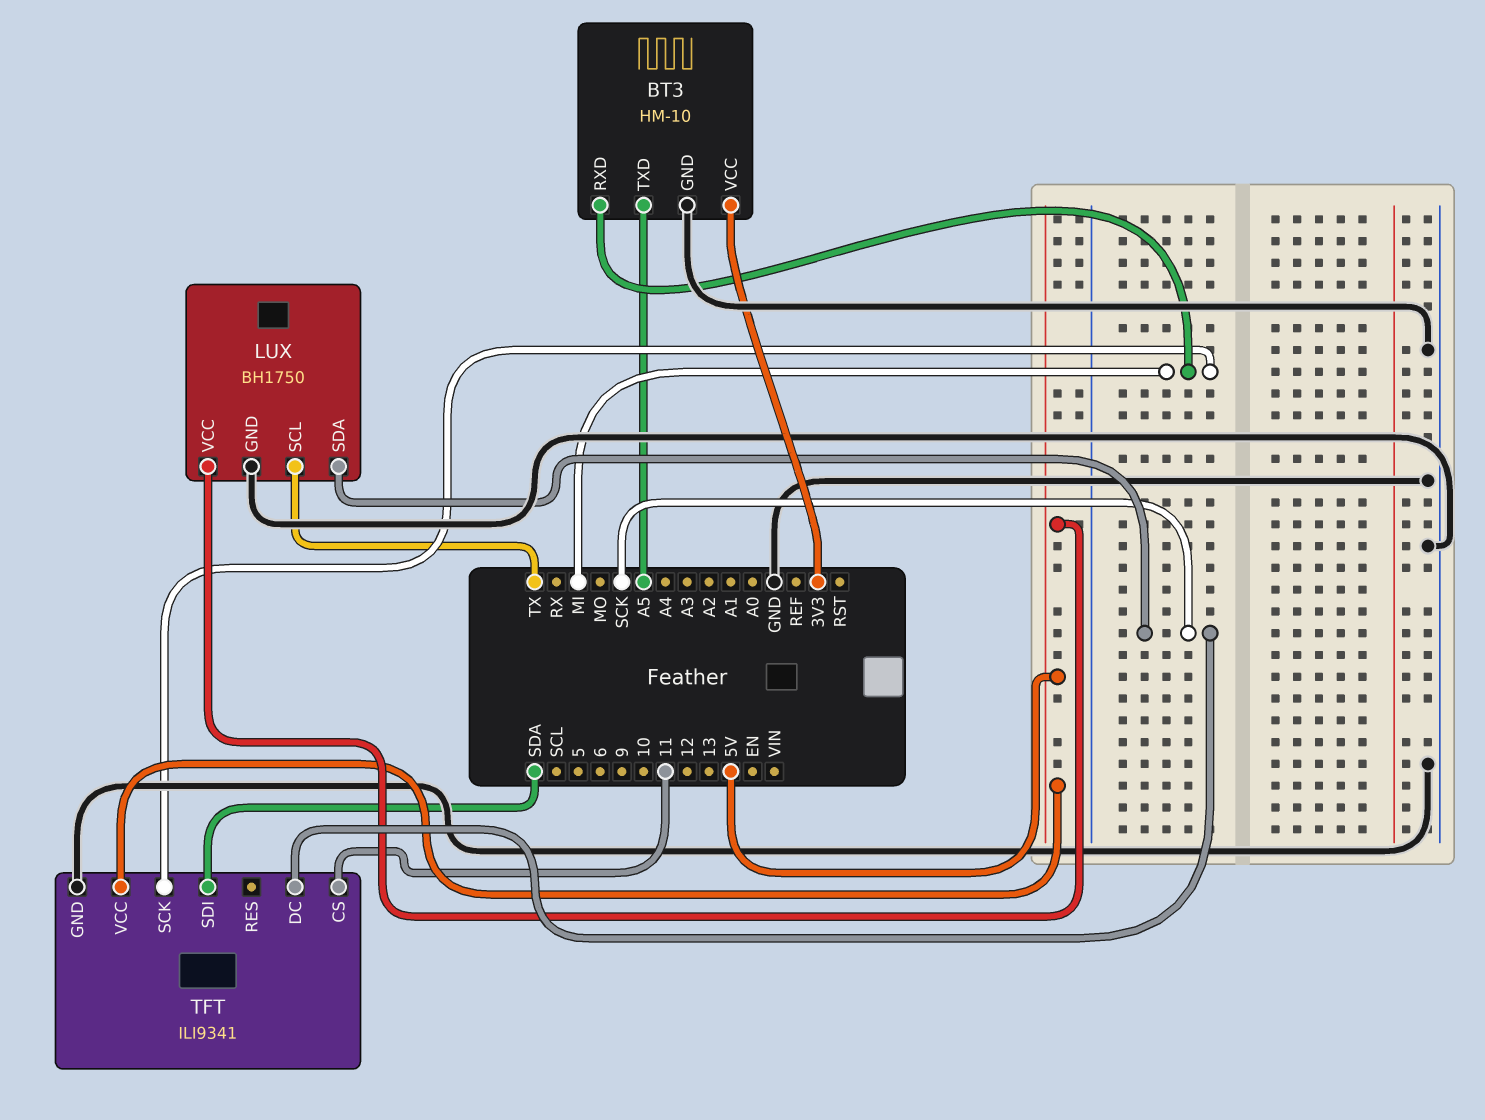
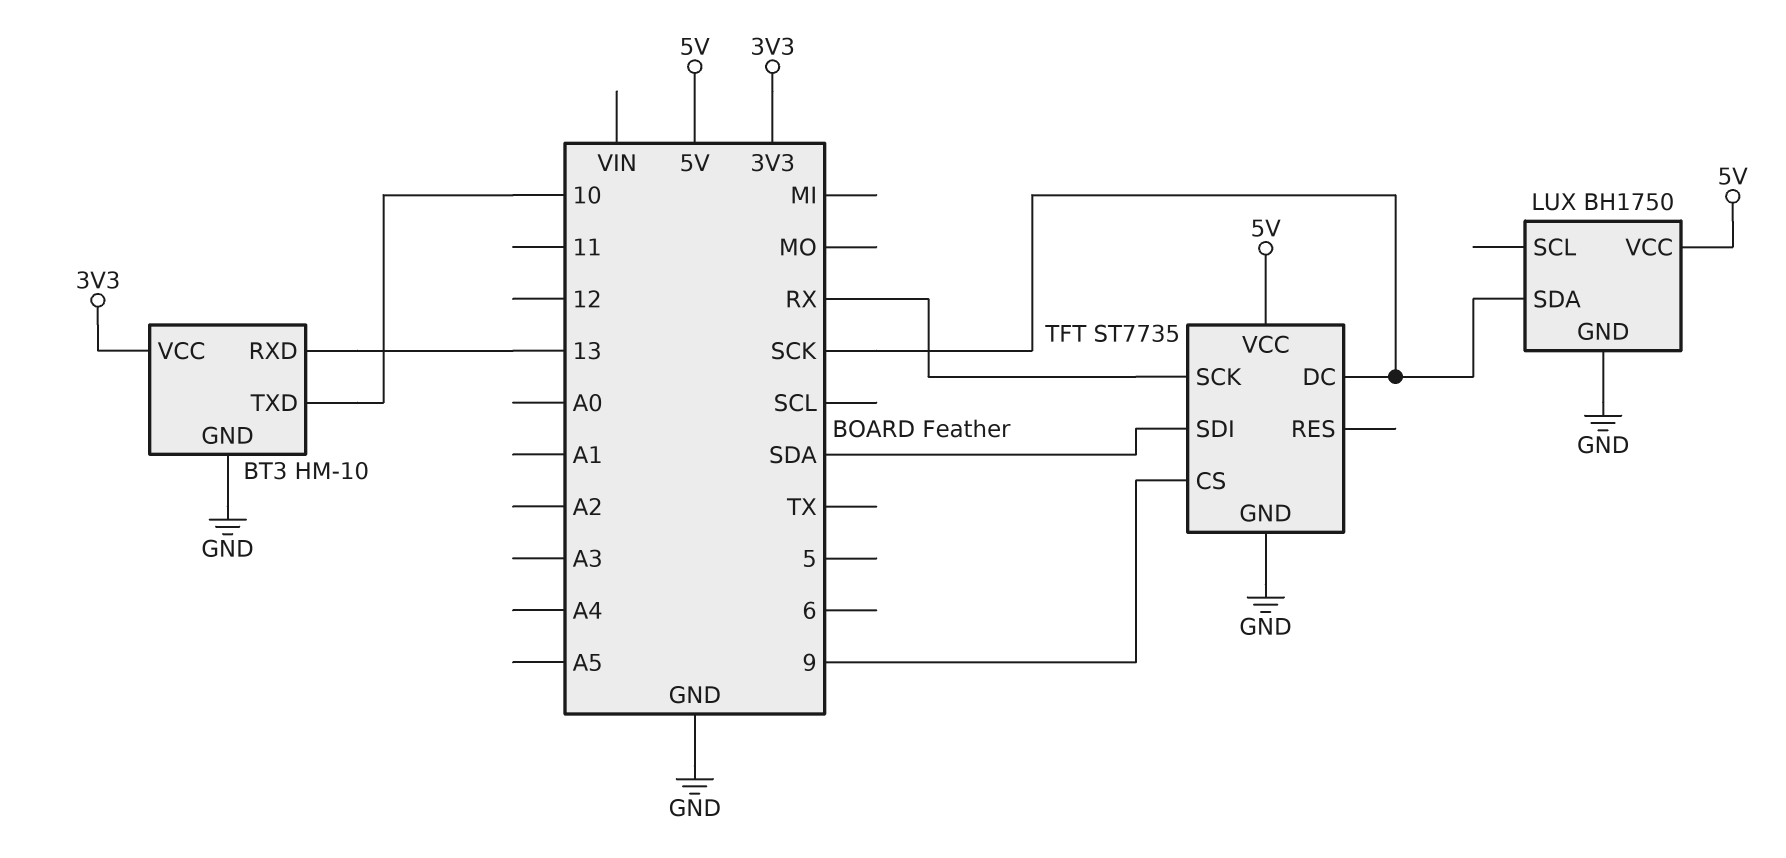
BT3 pin RXD: MI -> 13
BT3 pin TXD: A5 -> 10
LUX pin SCL: TX -> none
TFT: ILI9341 -> ST7735
TFT pin CS: 11 -> 9
TFT pin SCK: MI -> RX

